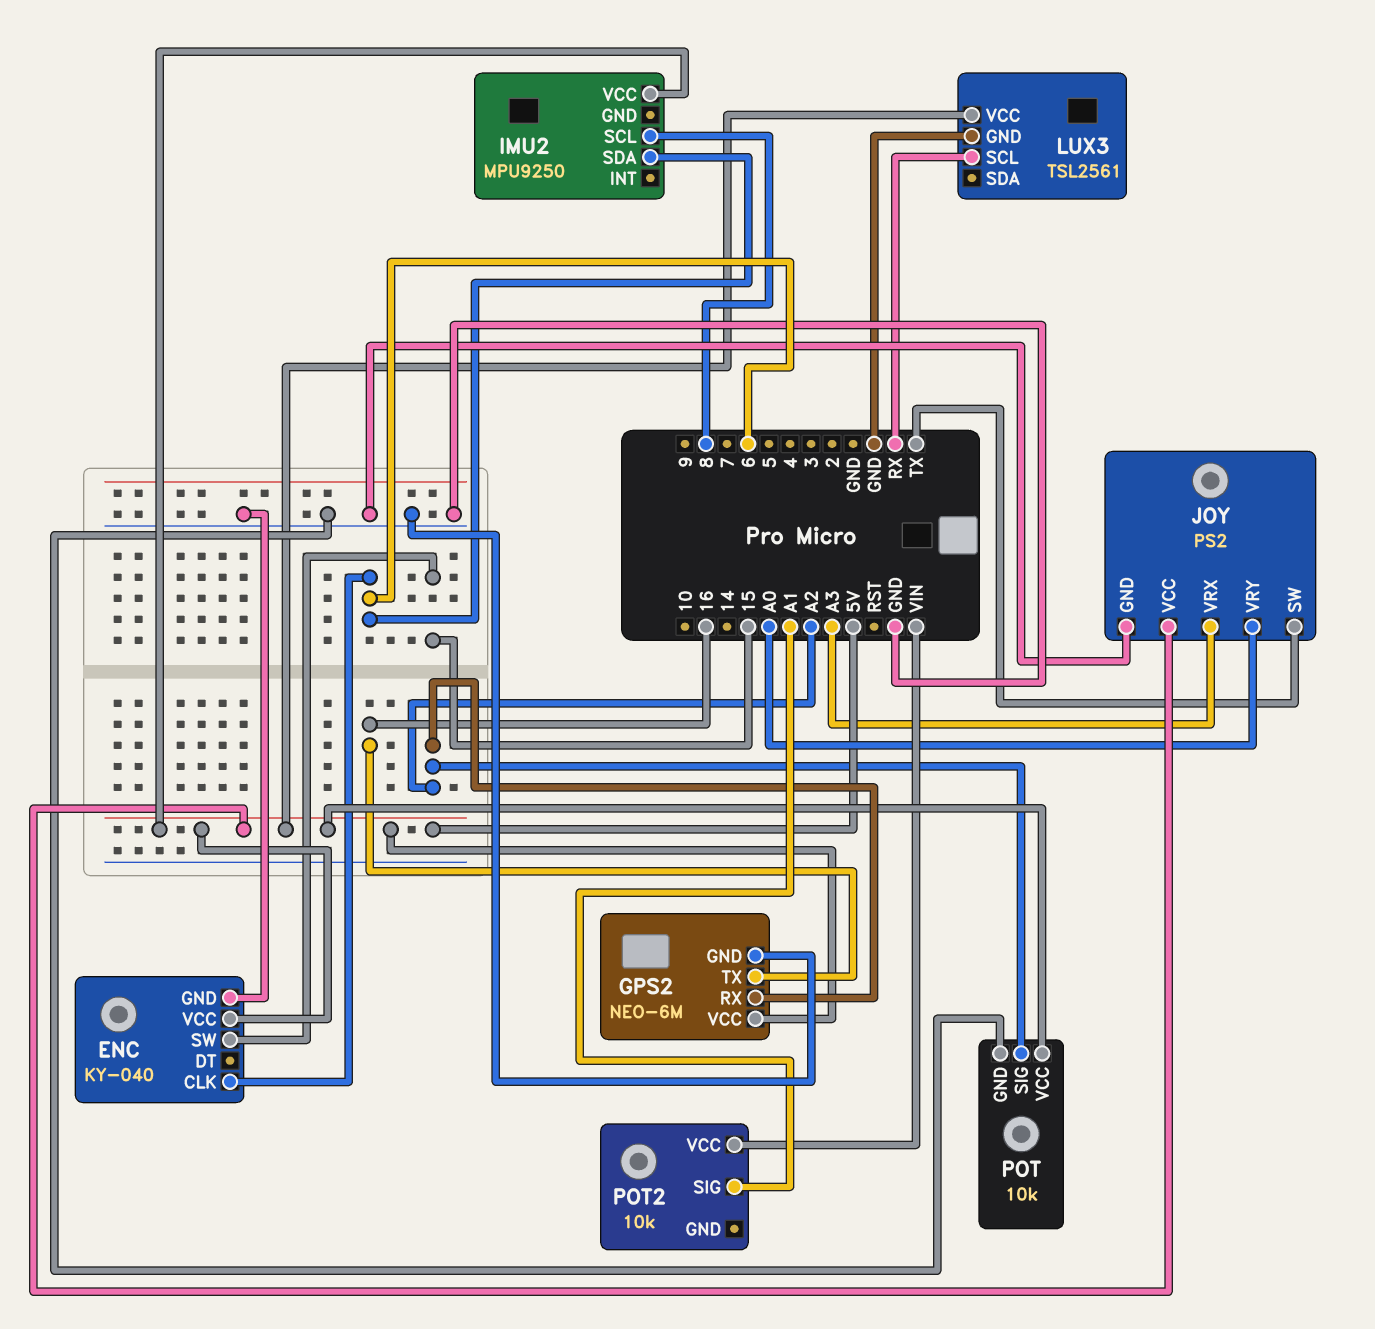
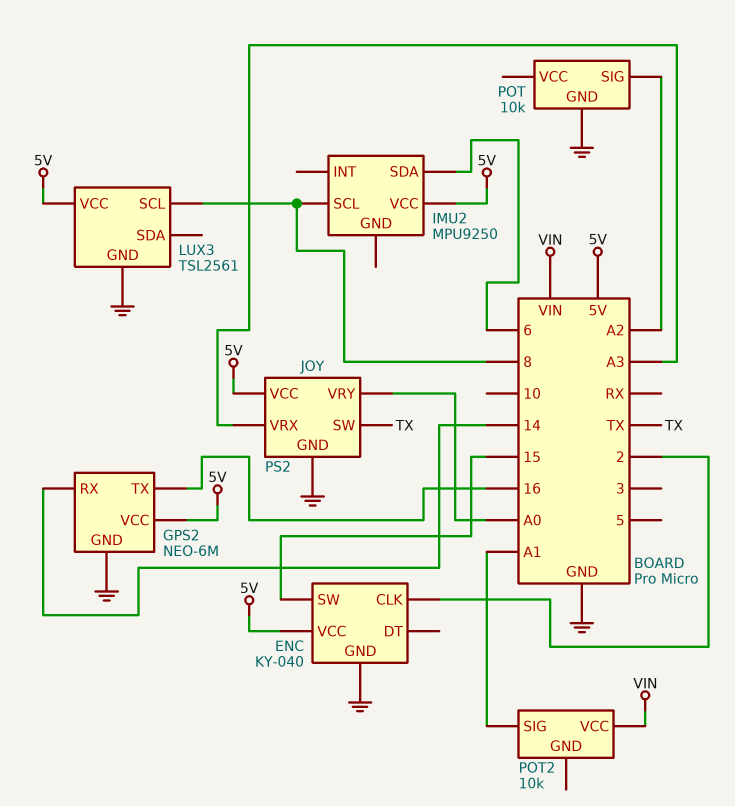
ENC pin CLK: 6 -> 2
GPS2 pin RX: A2 -> 14
LUX3 pin SCL: RX -> 8
POT pin VCC: 5V -> none

